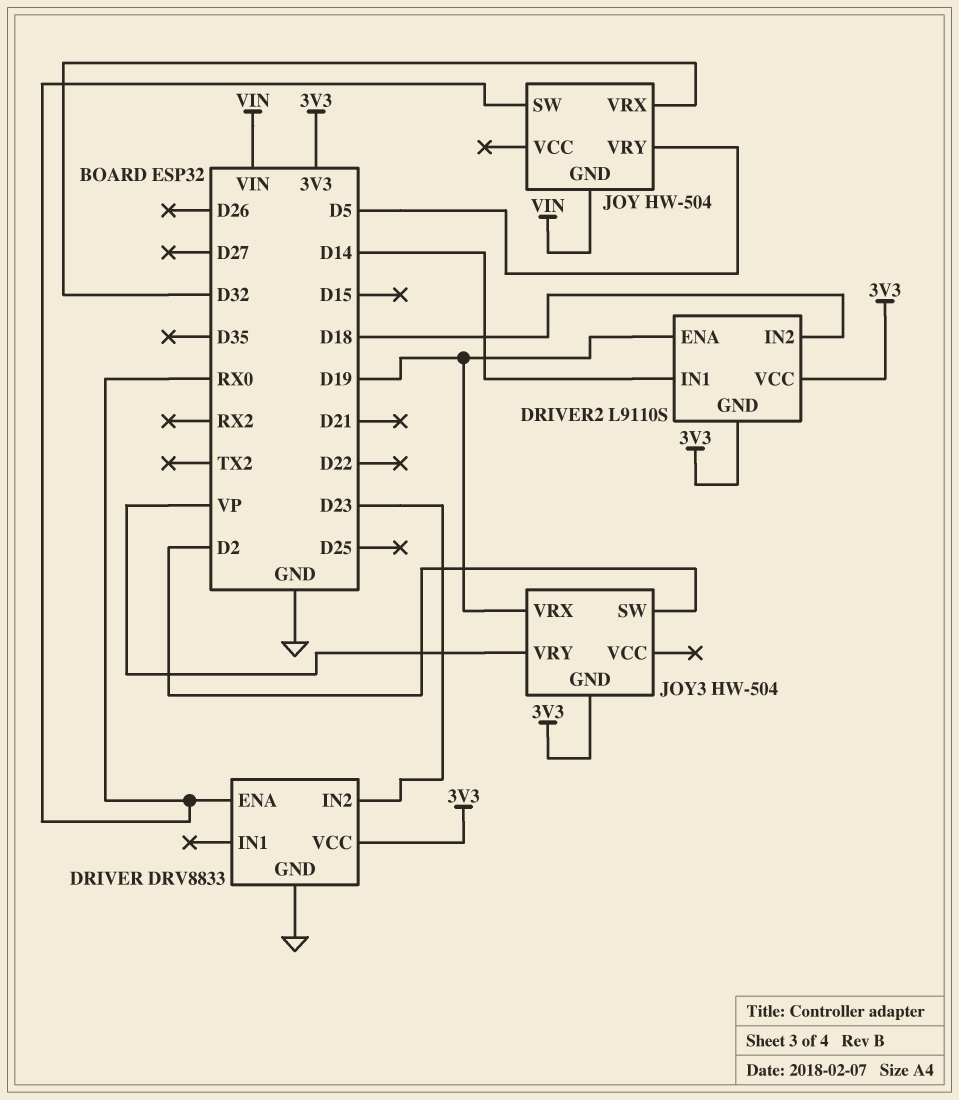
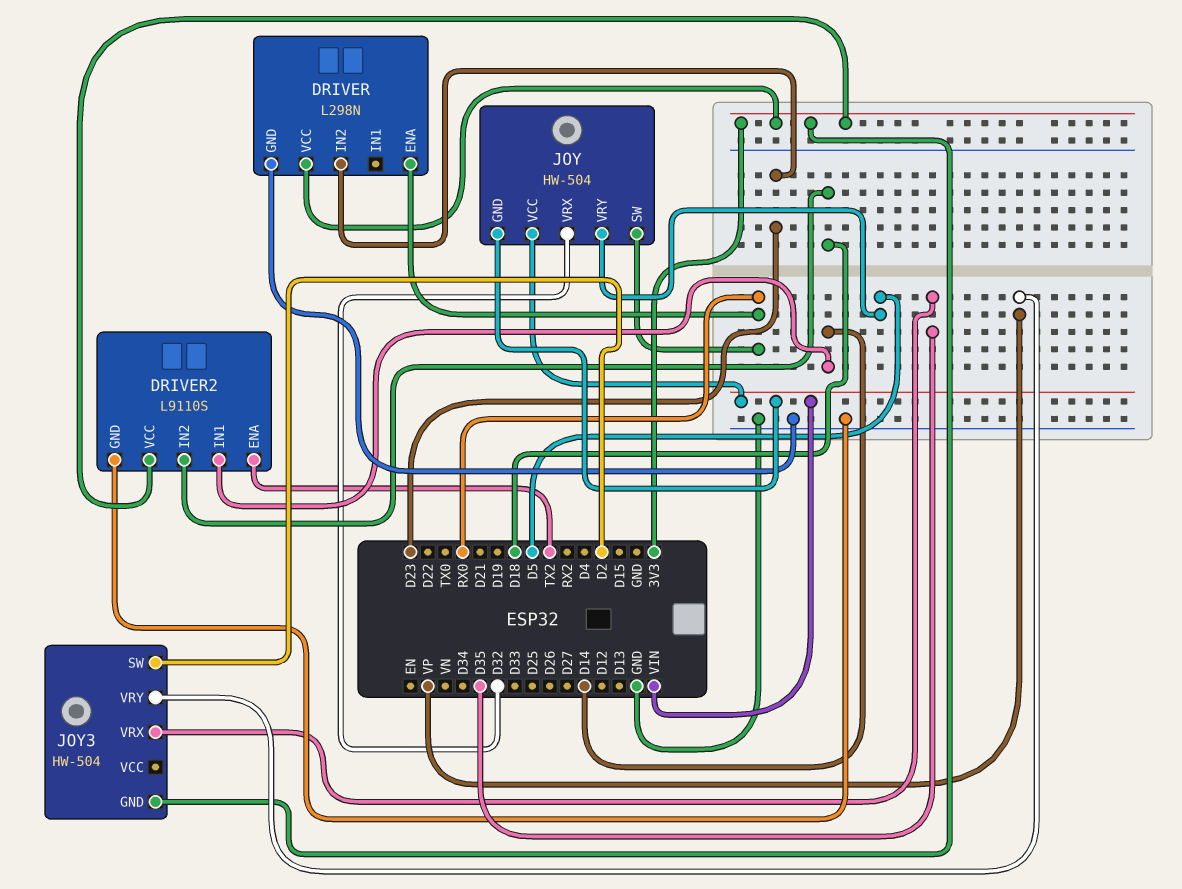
DRIVER: DRV8833 -> L298N
DRIVER2 pin ENA: D19 -> TX2
DRIVER2 pin GND: 3V3 -> GND
JOY pin VCC: none -> VIN
JOY3 pin VRX: D19 -> D35

